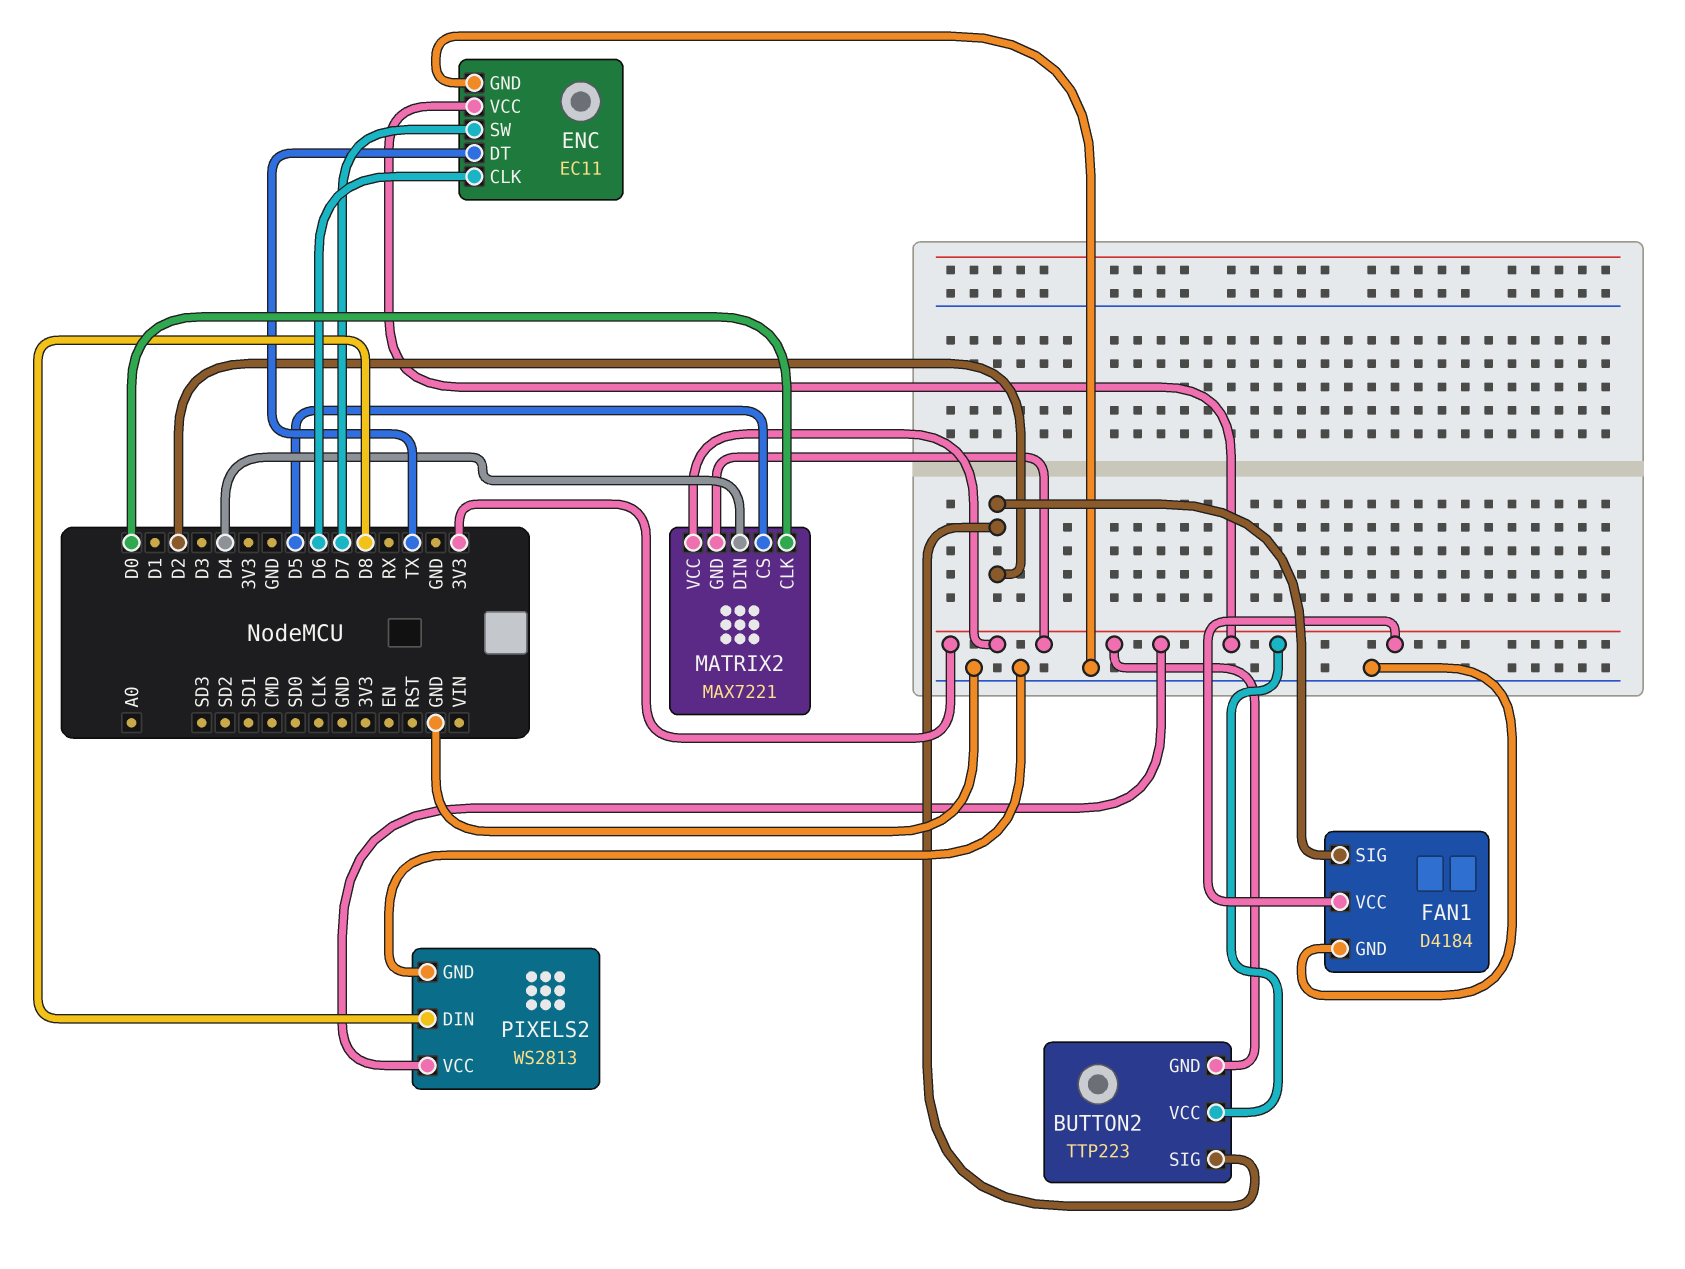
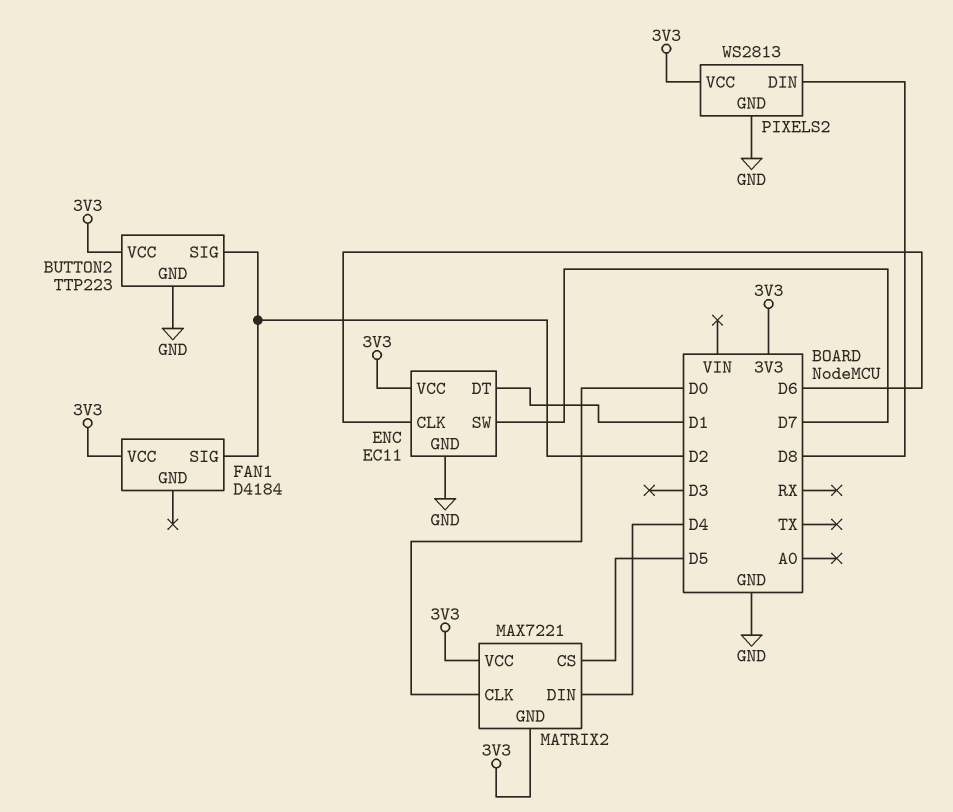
BUTTON2 pin GND: 3V3 -> GND
ENC pin DT: TX -> D1
FAN1 pin GND: GND -> none

